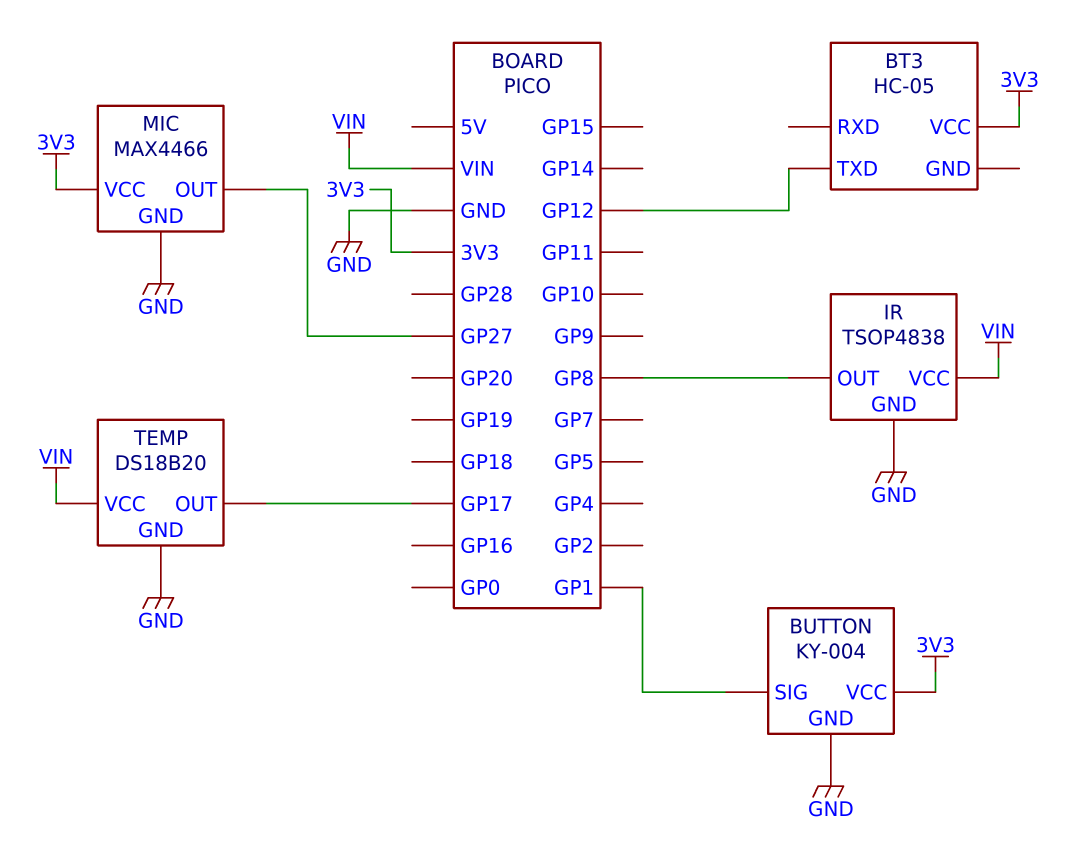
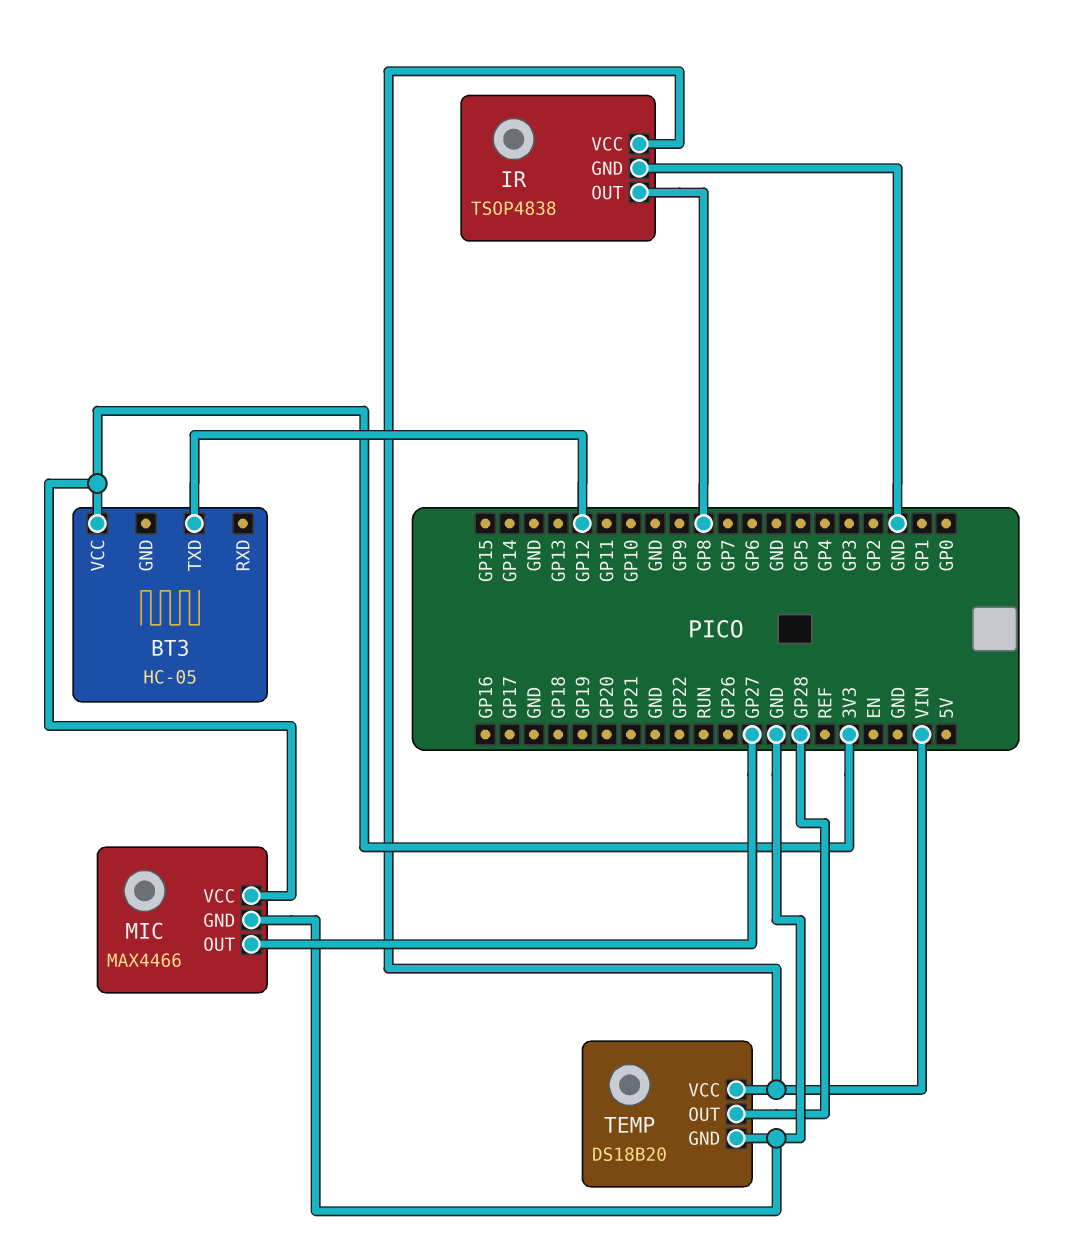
BUTTON: KY-004 -> none
BUTTON pin GND: GND -> none
BUTTON pin SIG: GP1 -> none
BUTTON pin VCC: 3V3 -> none
TEMP pin OUT: GP17 -> GP28

